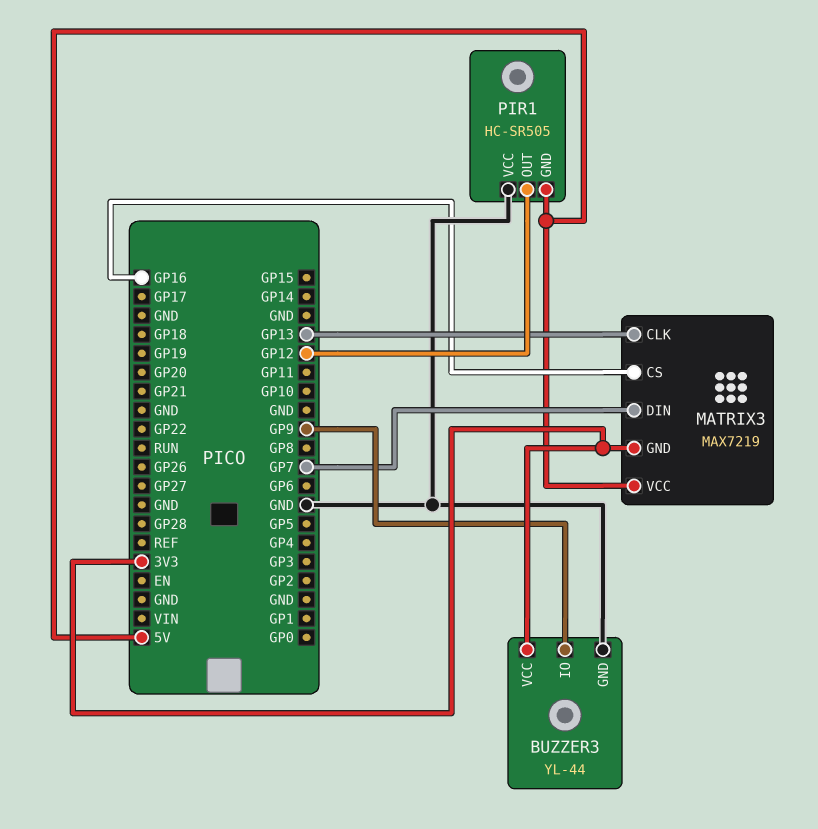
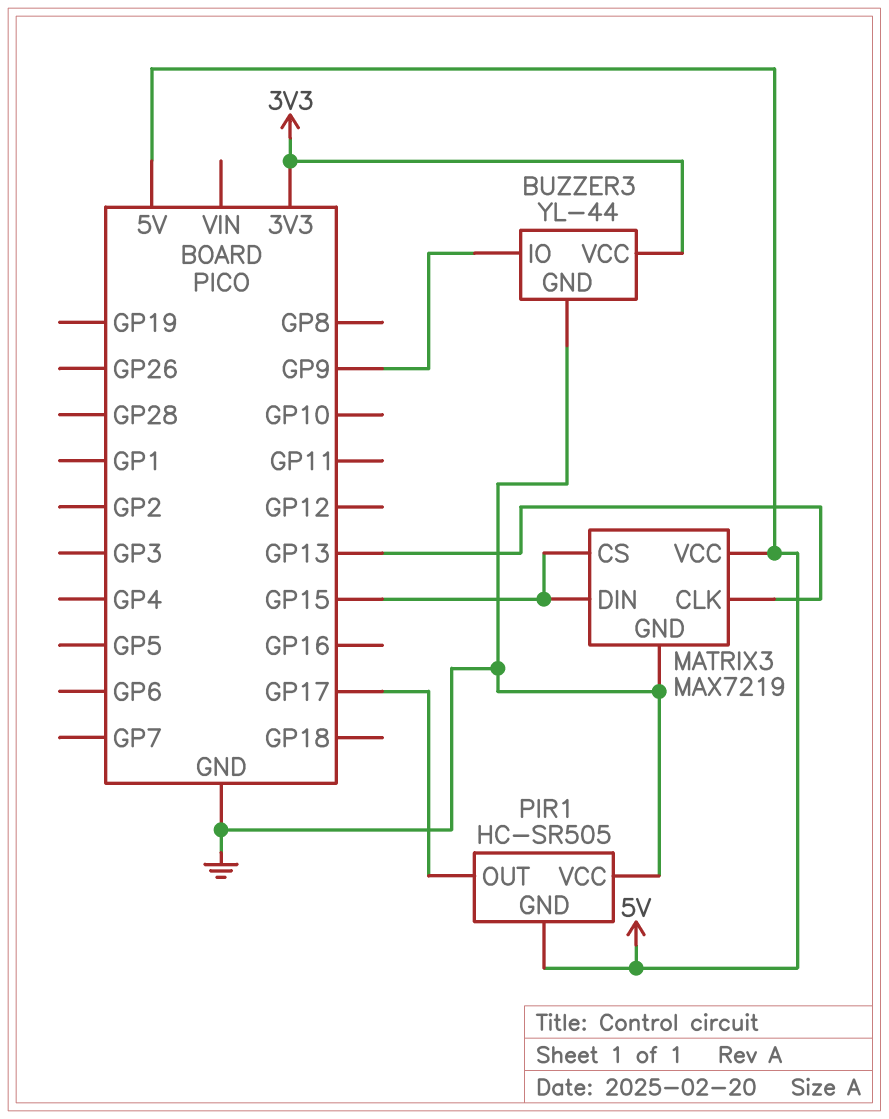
MATRIX3 pin CS: GP16 -> GP15
MATRIX3 pin DIN: GP7 -> GP15
MATRIX3 pin GND: 3V3 -> GND
PIR1 pin OUT: GP12 -> GP17

